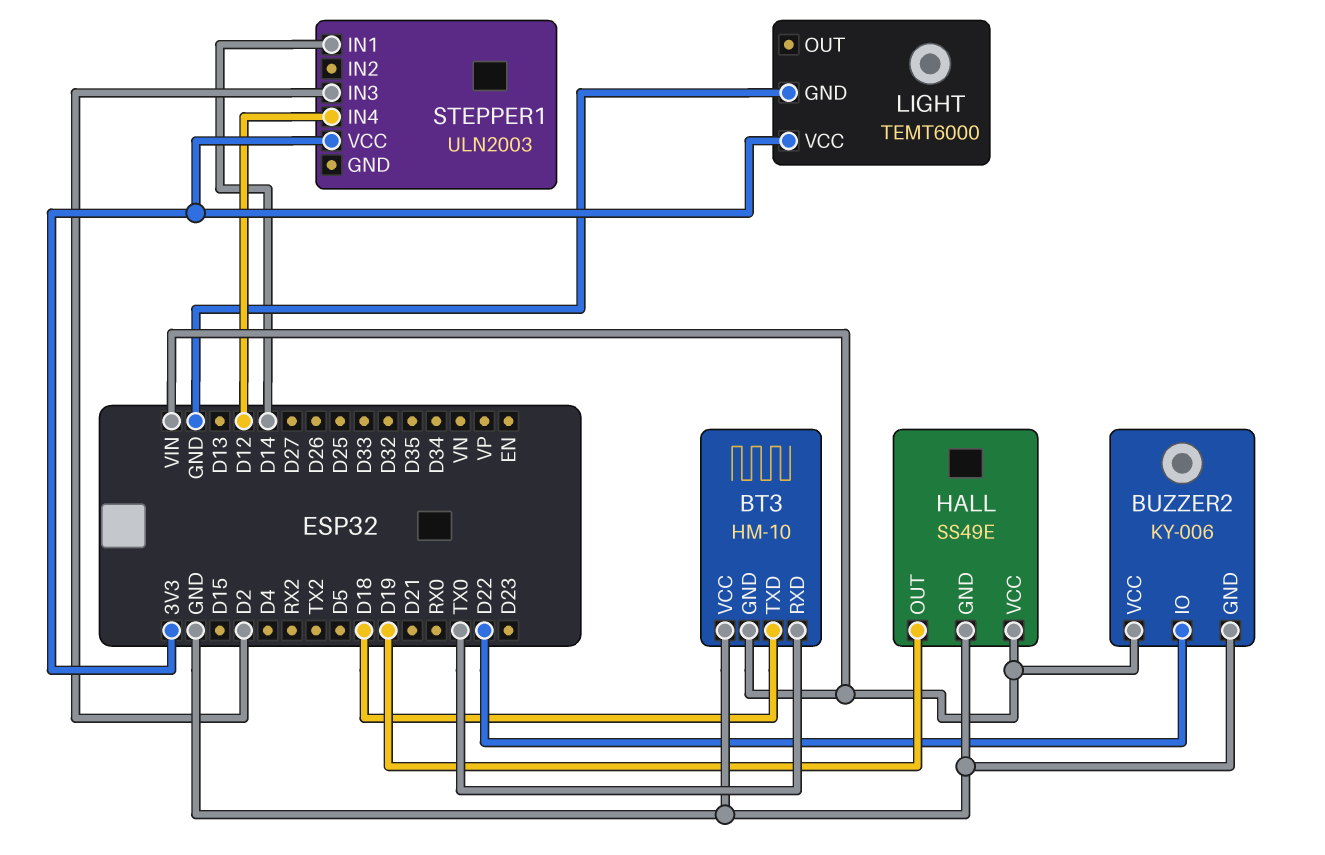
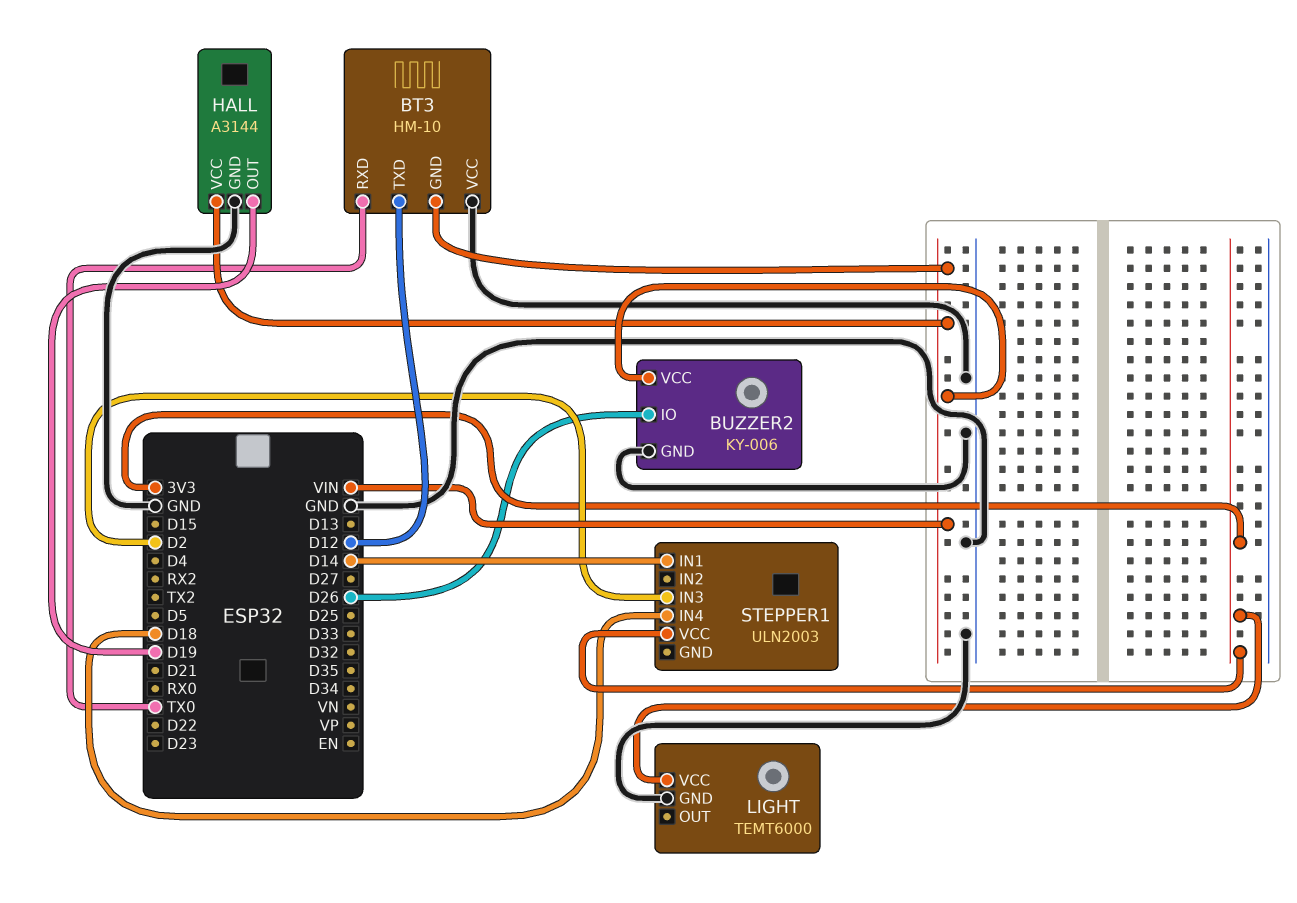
BT3 pin TXD: D18 -> D12
BUZZER2 pin IO: D22 -> D26
HALL: SS49E -> A3144
STEPPER1 pin IN4: D12 -> D18

